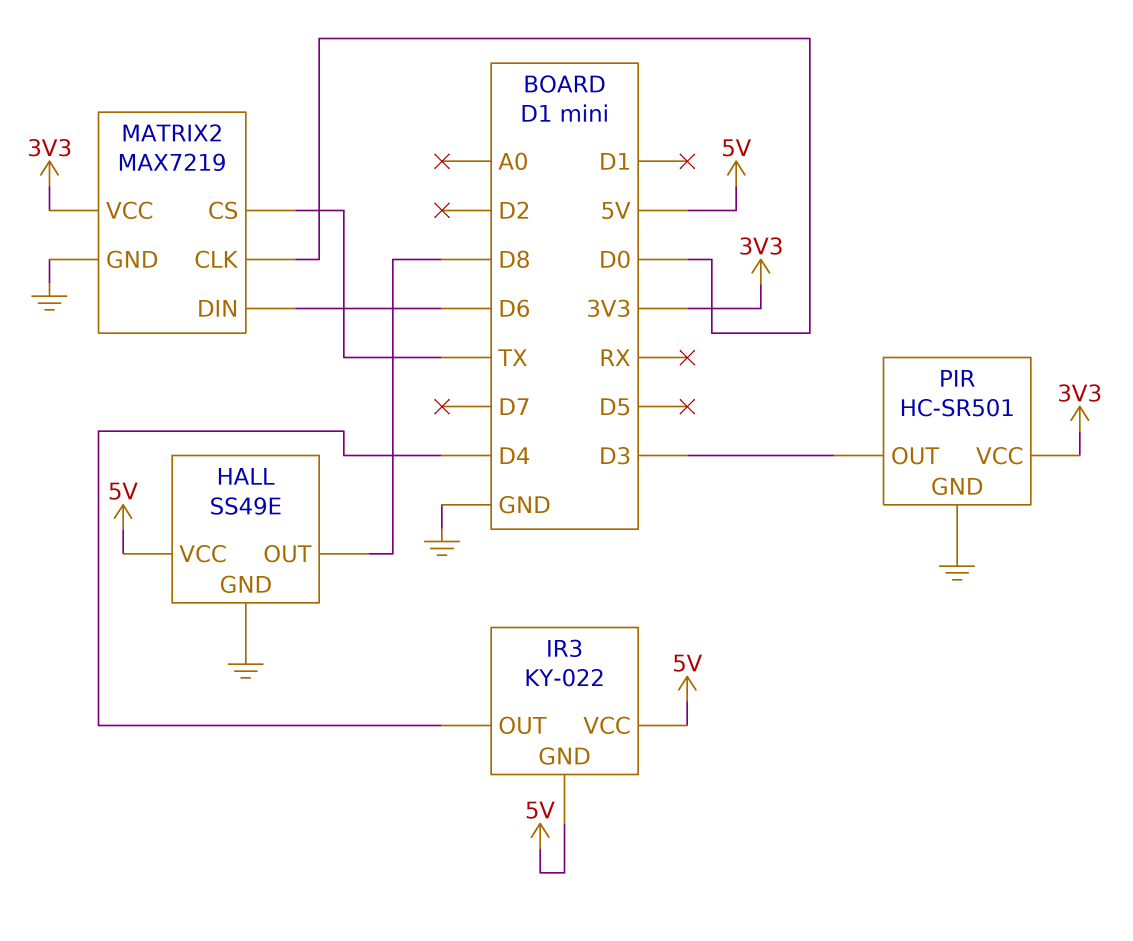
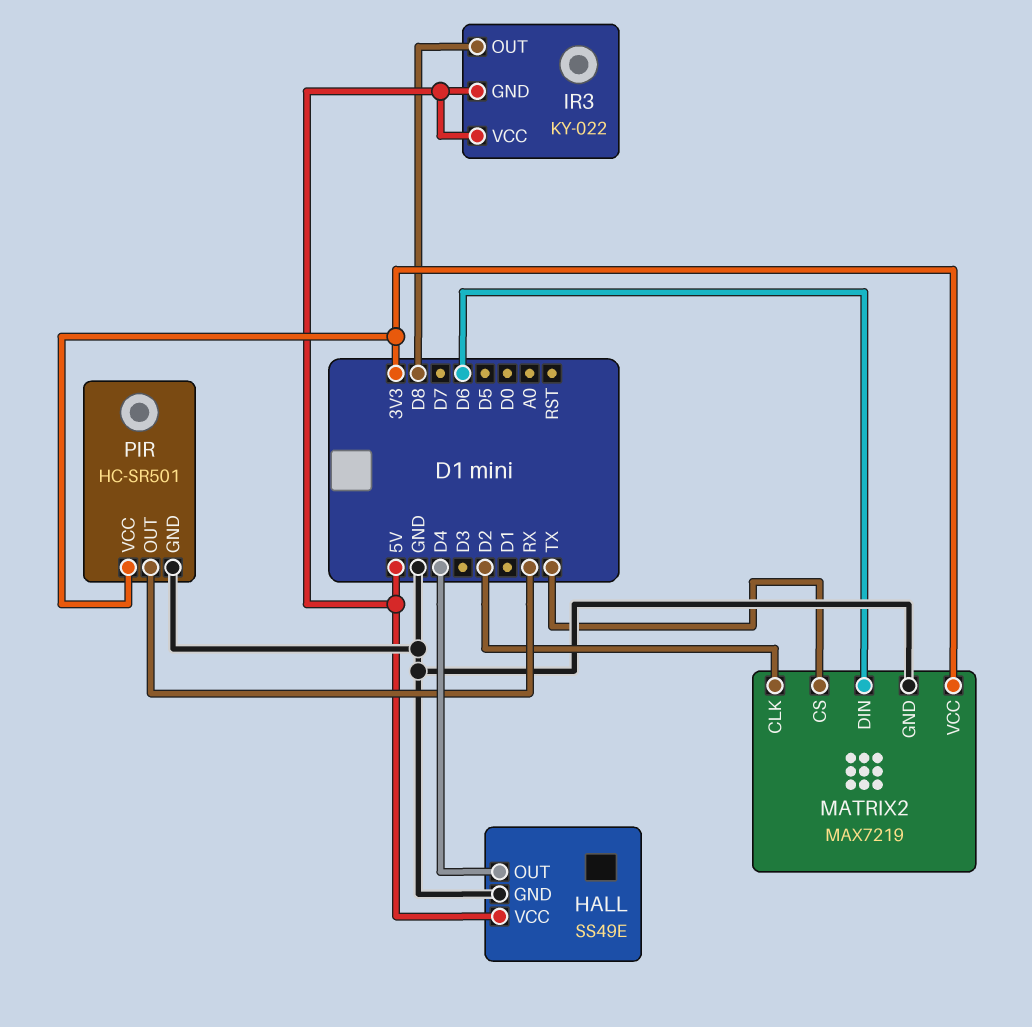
HALL pin OUT: D8 -> D4
IR3 pin OUT: D4 -> D8
MATRIX2 pin CLK: D0 -> D2
PIR pin OUT: D3 -> RX

